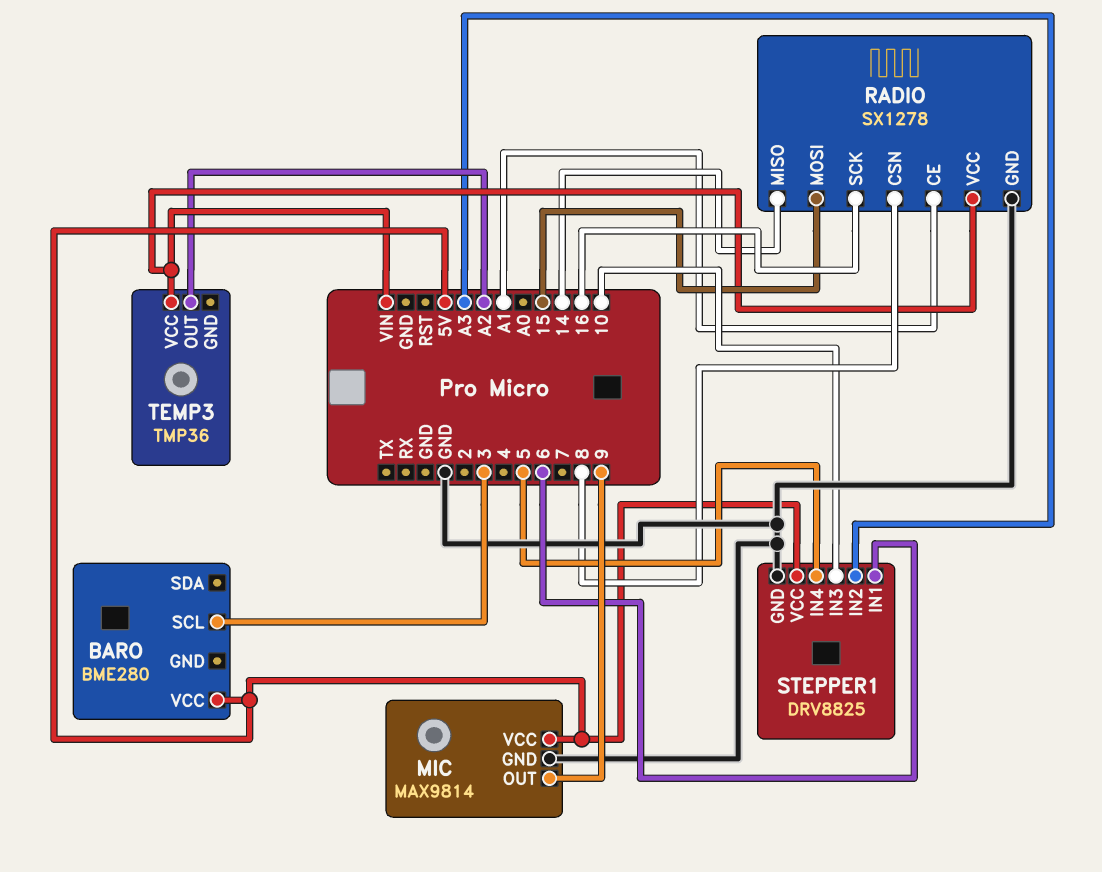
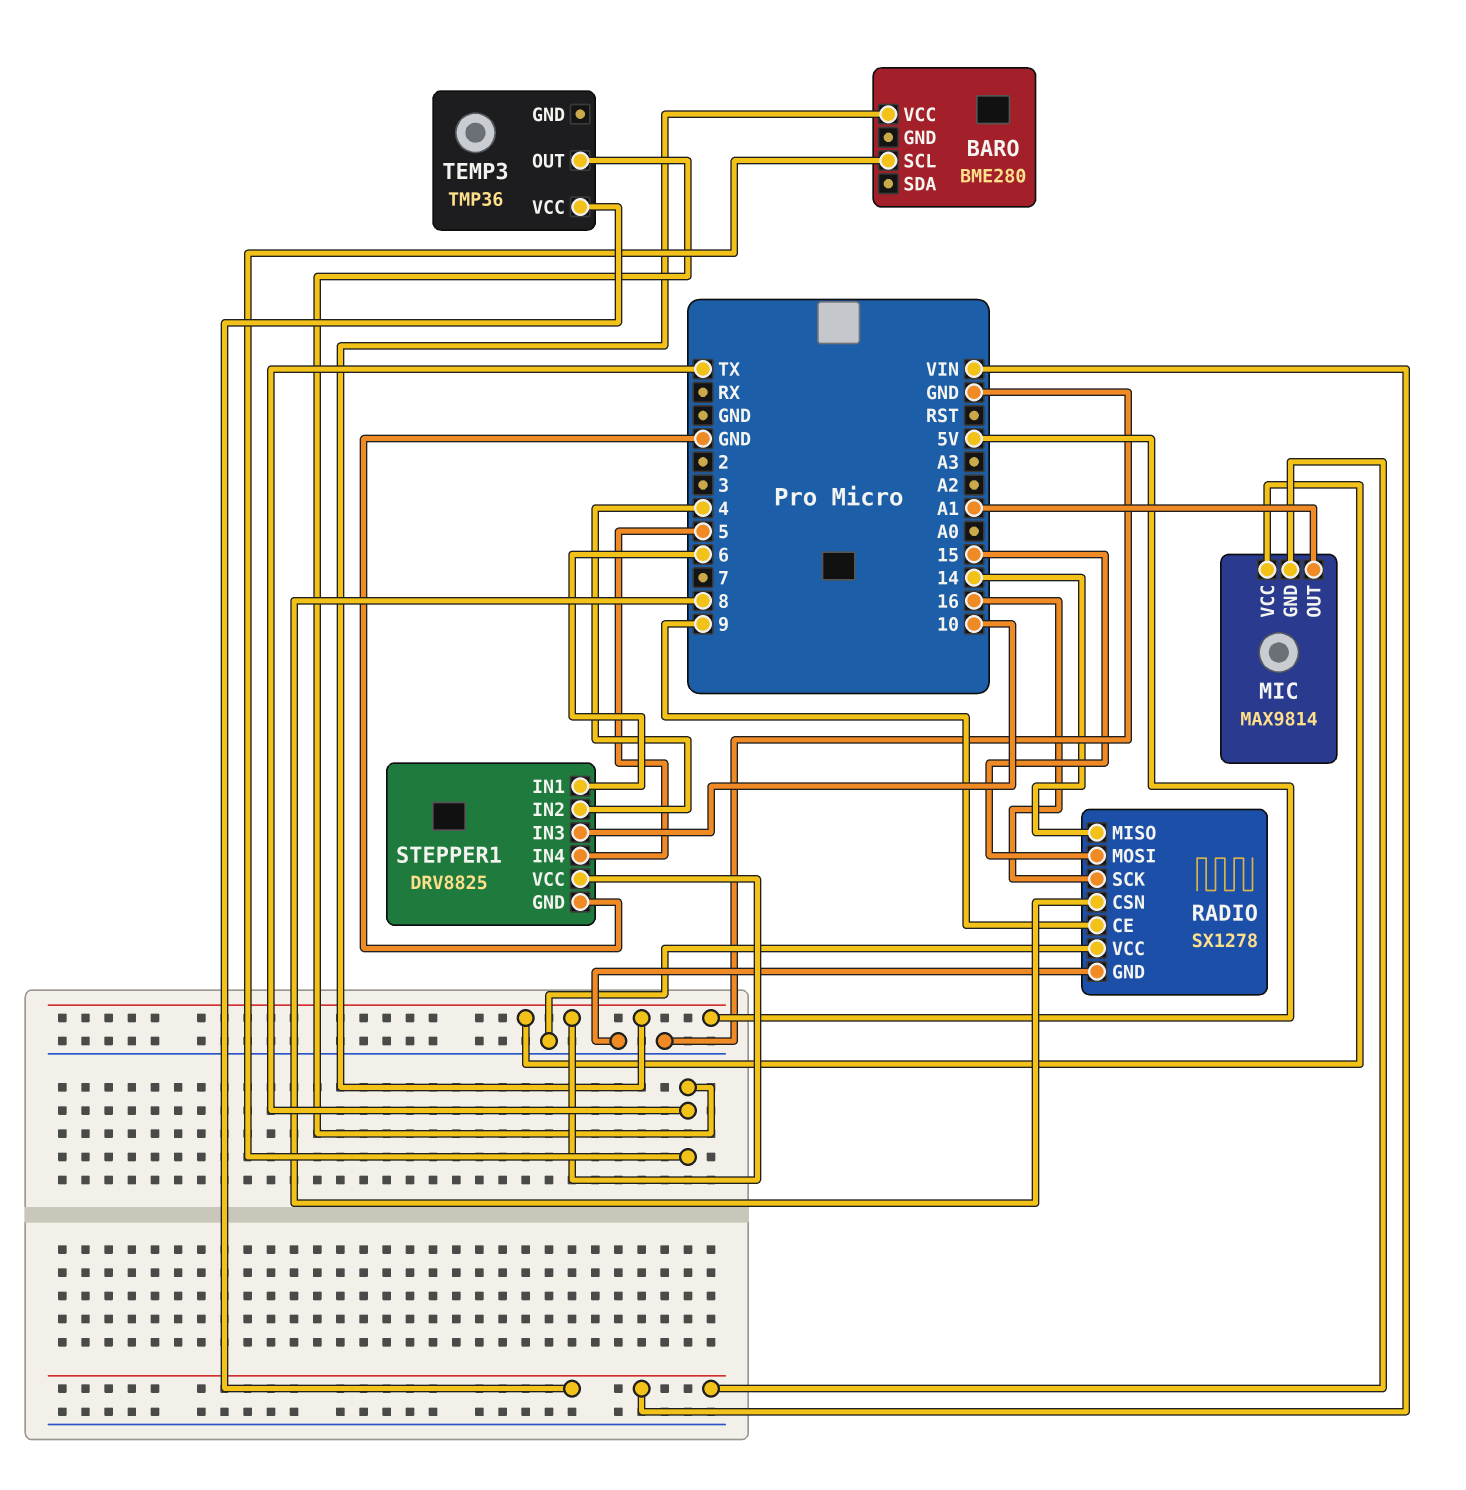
BARO pin SCL: 3 -> TX
MIC pin GND: GND -> VIN
MIC pin OUT: 9 -> A1
RADIO pin CE: A1 -> 9
RADIO pin VCC: VIN -> GND
STEPPER1 pin IN2: A3 -> 4
TEMP3 pin OUT: A2 -> TX

